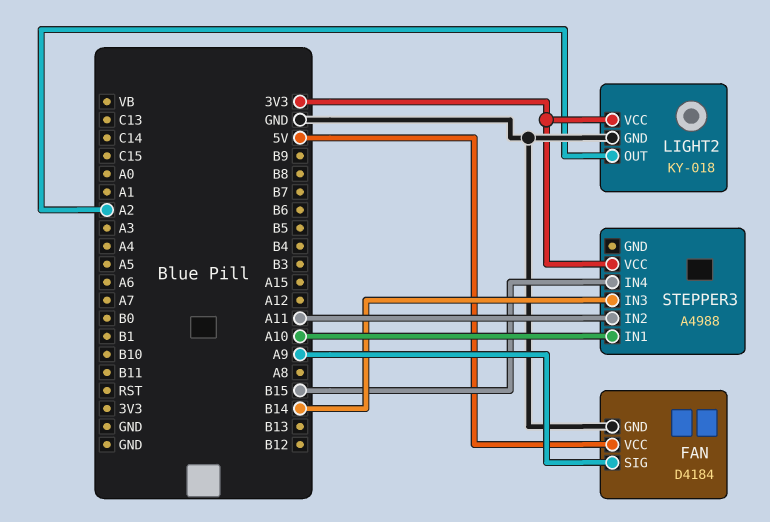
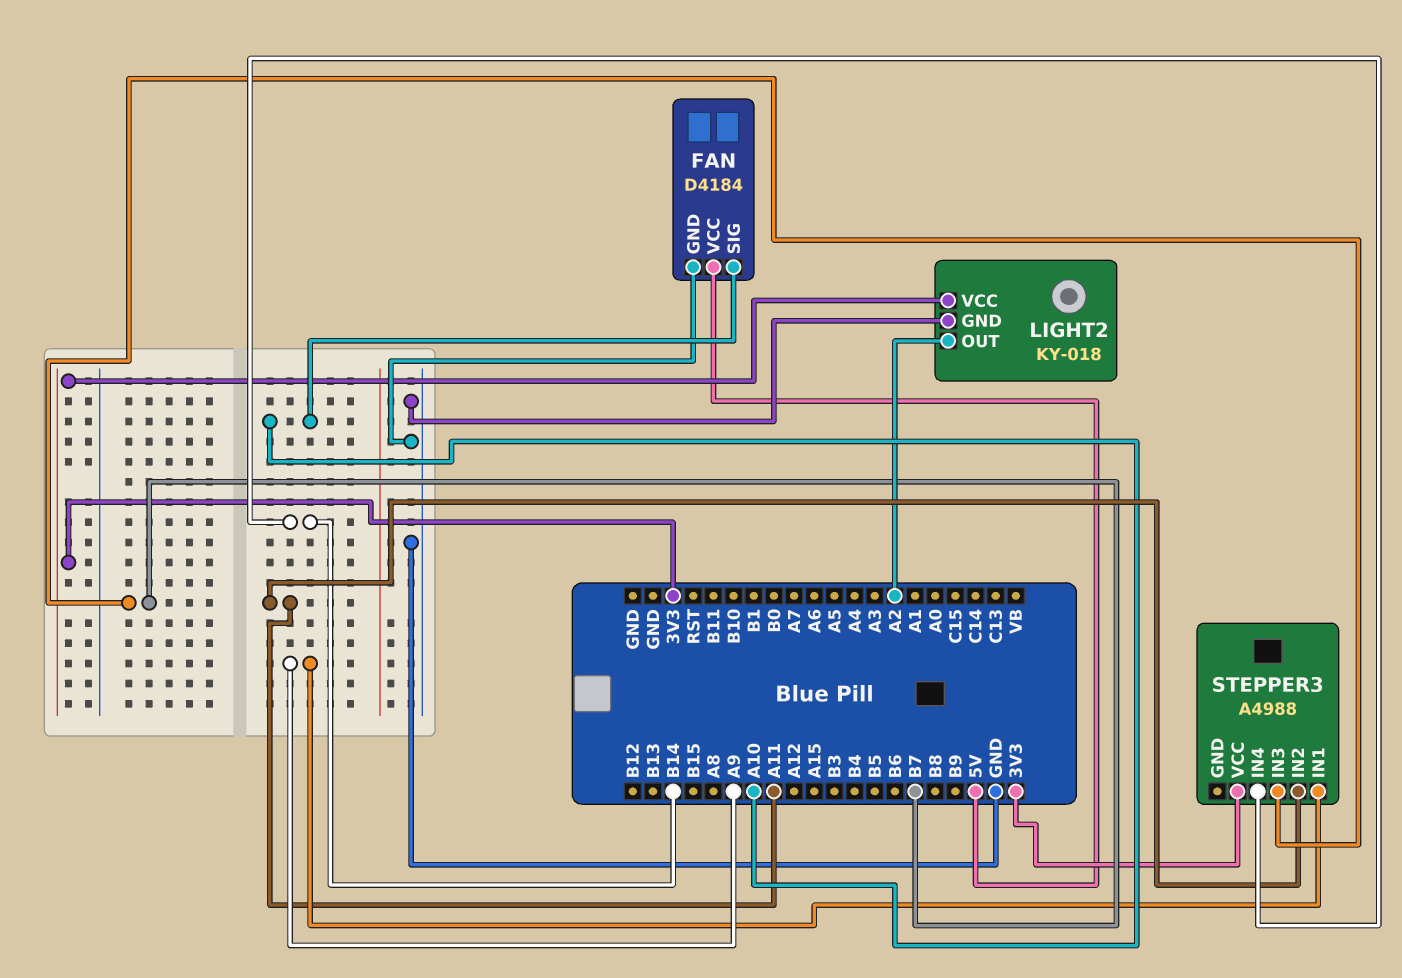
FAN pin SIG: A9 -> A10
STEPPER3 pin IN1: A10 -> A9
STEPPER3 pin IN3: B14 -> B7
STEPPER3 pin IN4: B15 -> B14

